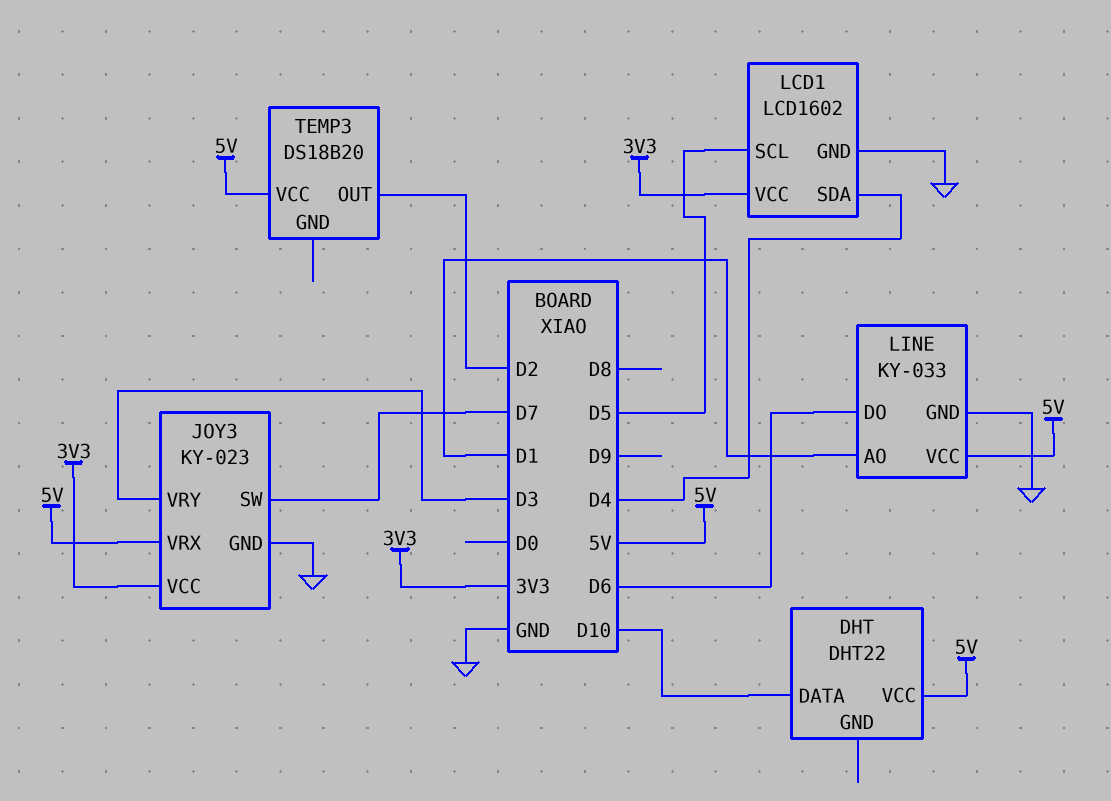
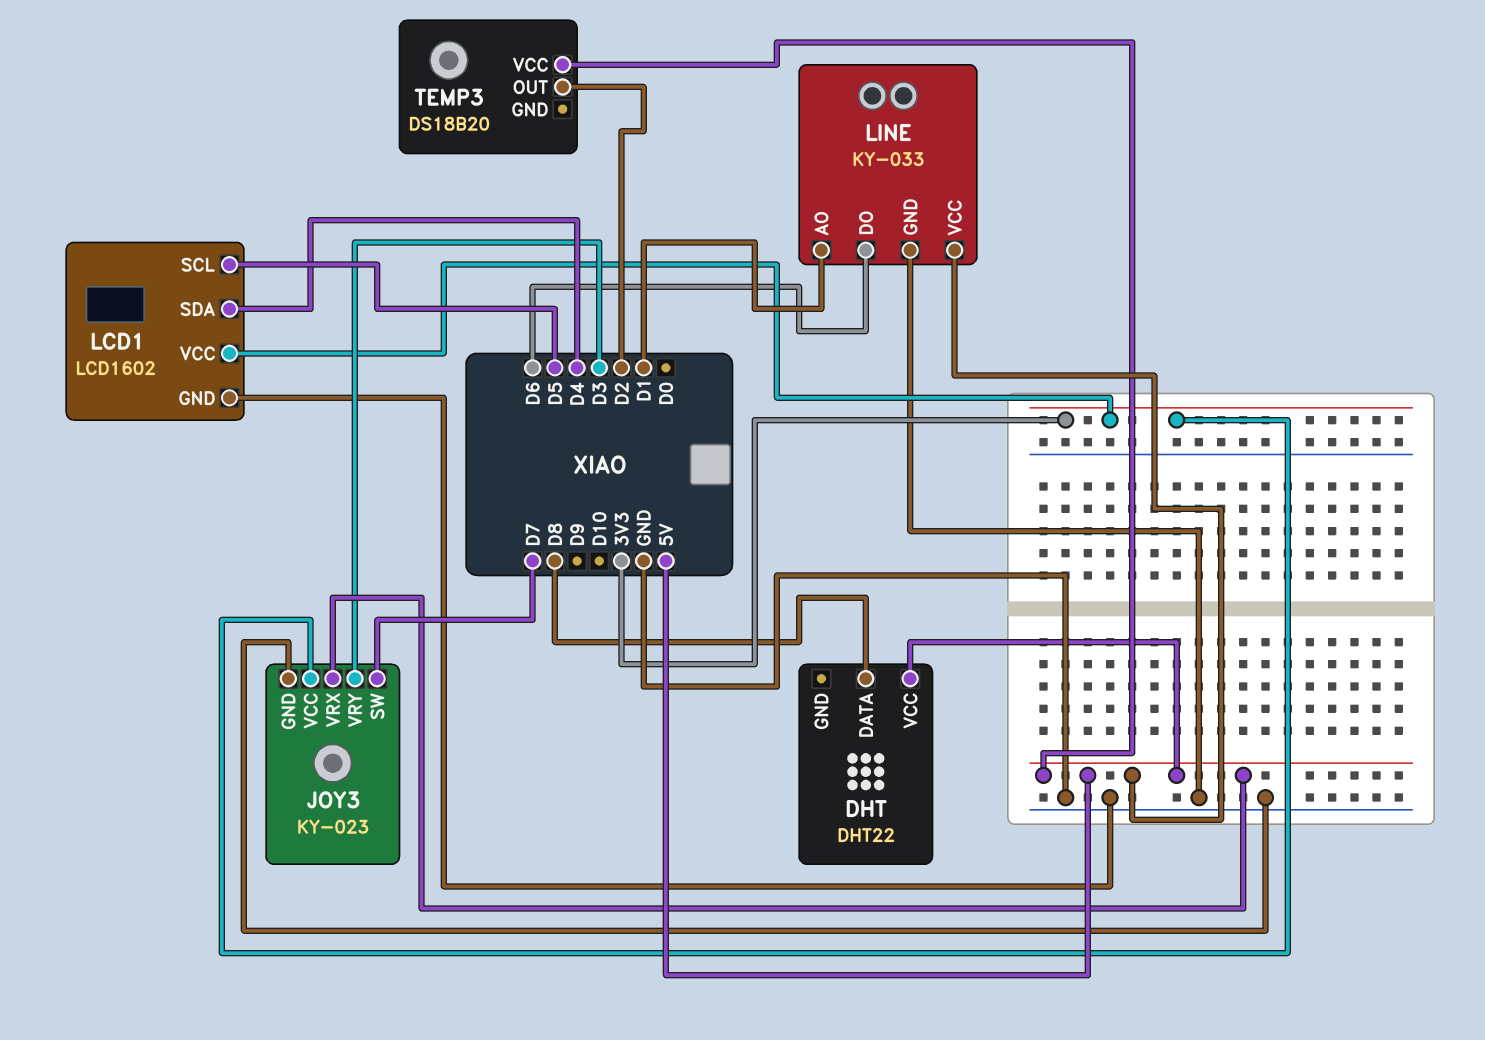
DHT pin DATA: D10 -> D8

